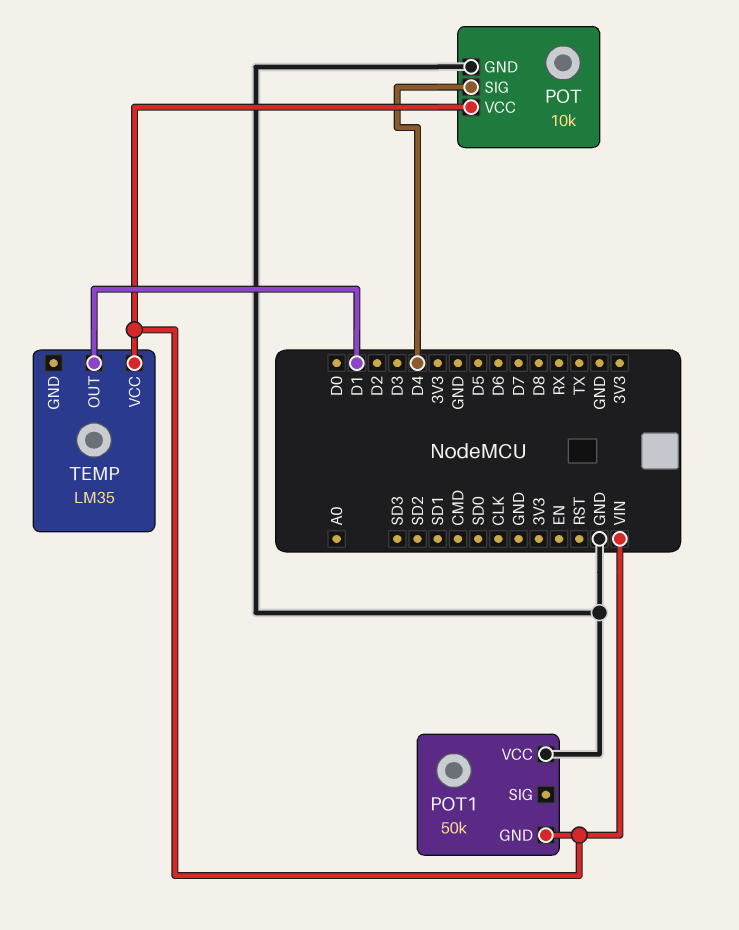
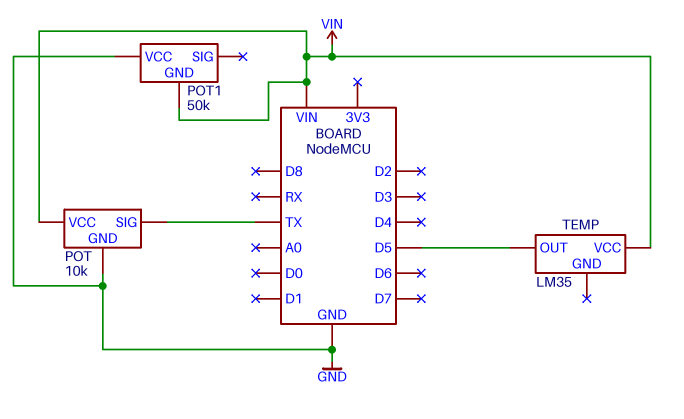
POT pin SIG: D4 -> TX
TEMP pin OUT: D1 -> D5

